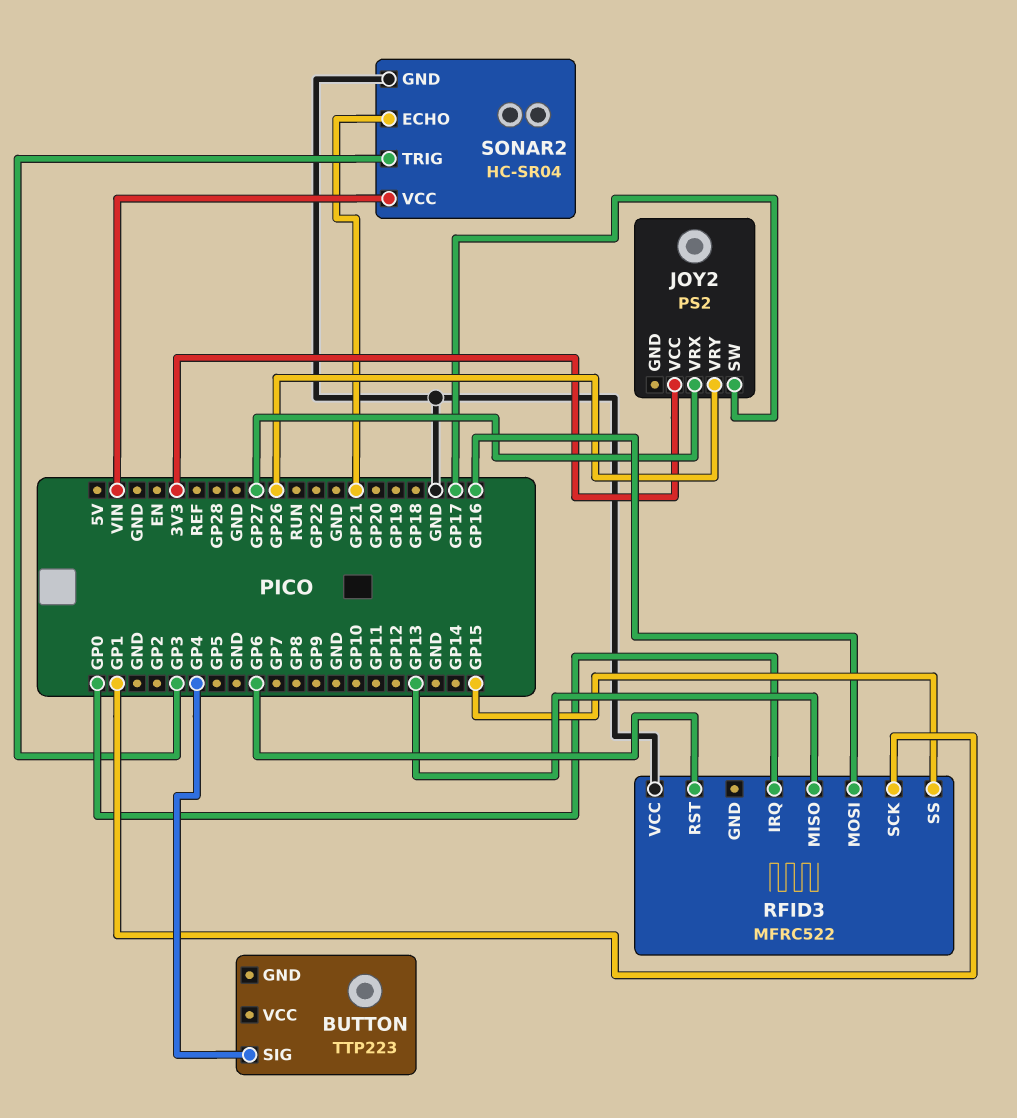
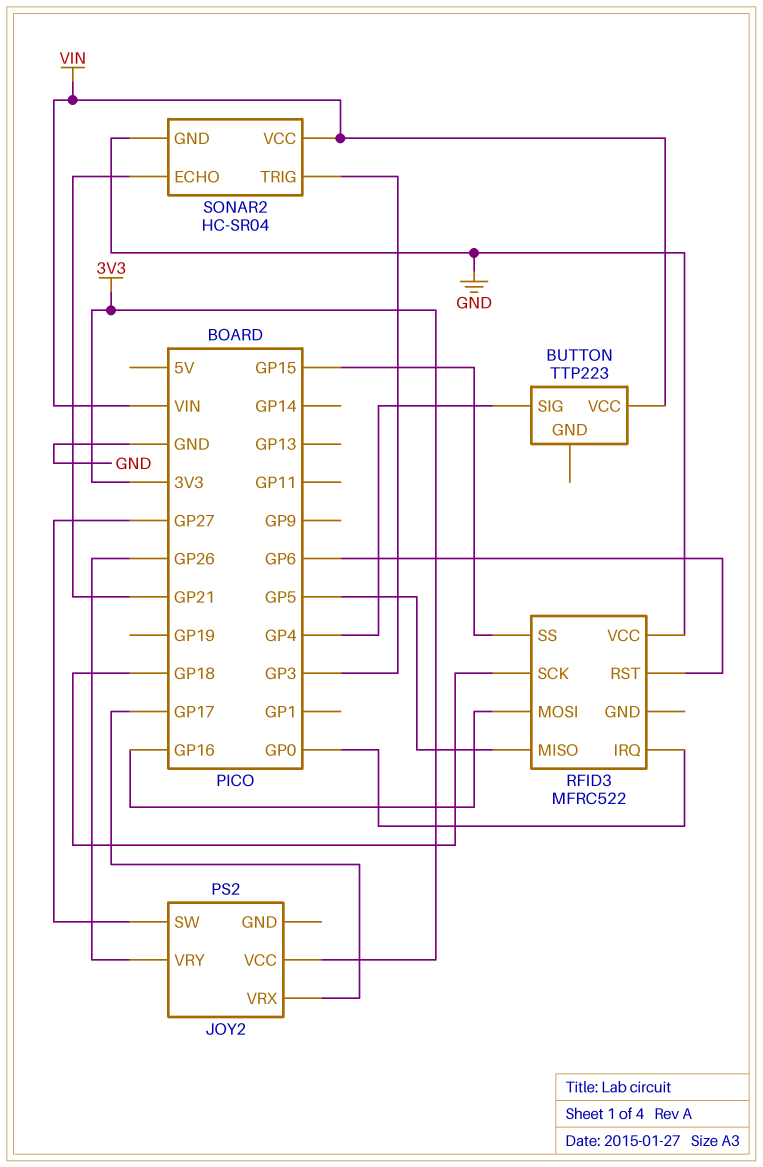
BUTTON pin VCC: none -> VIN
JOY2 pin SW: GP17 -> GP27
JOY2 pin VRX: GP27 -> GP17
RFID3 pin MISO: GP13 -> GP5
RFID3 pin SCK: GP1 -> GP18

